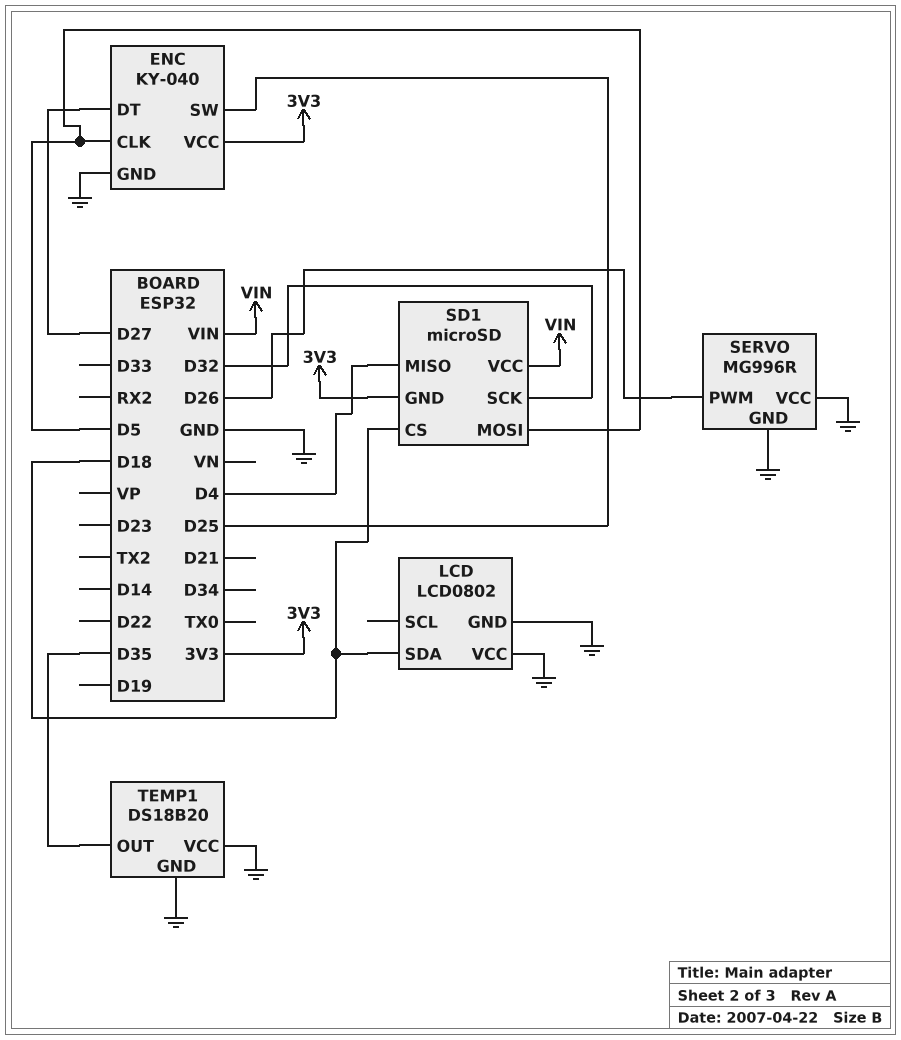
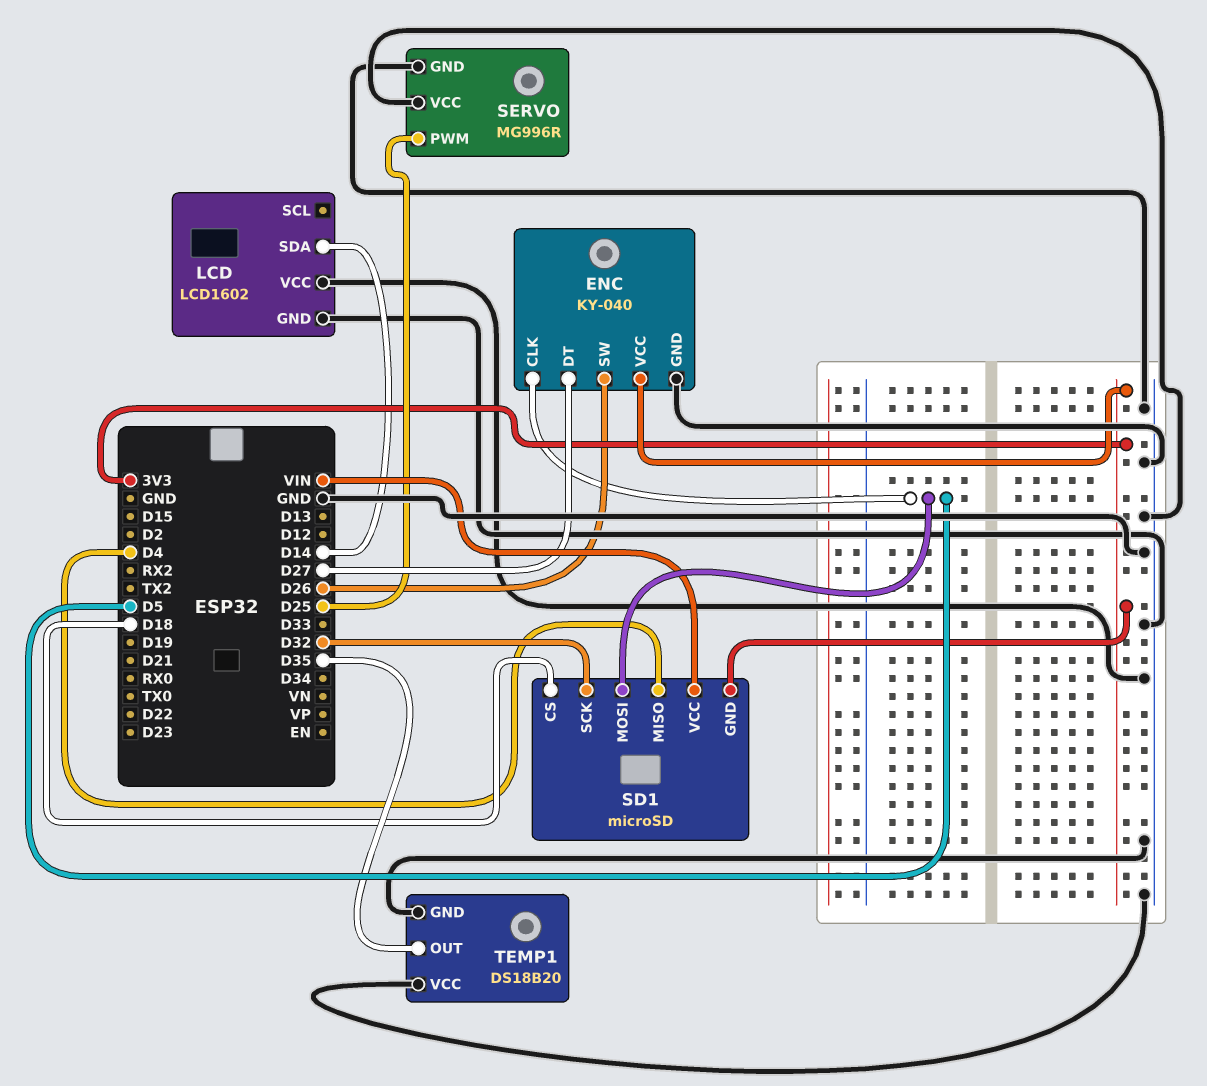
ENC pin SW: D25 -> D26
LCD: LCD0802 -> LCD1602
LCD pin SDA: D18 -> D14
SERVO pin PWM: D26 -> D25

